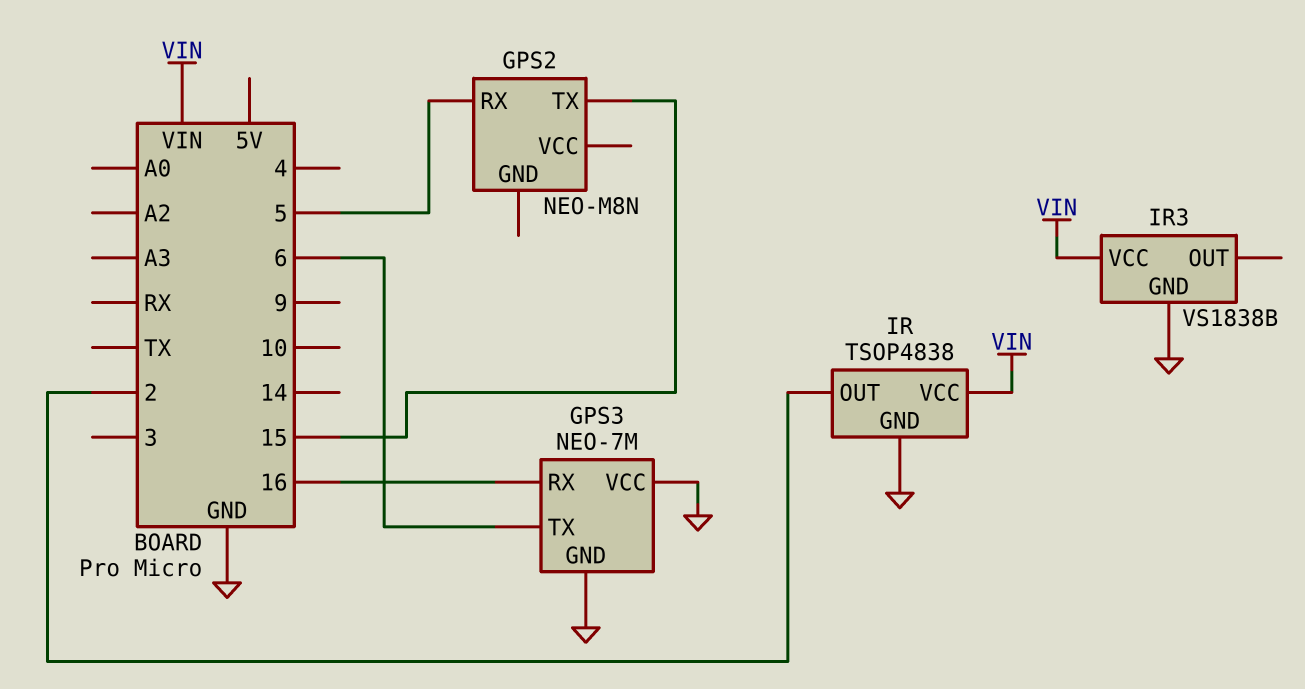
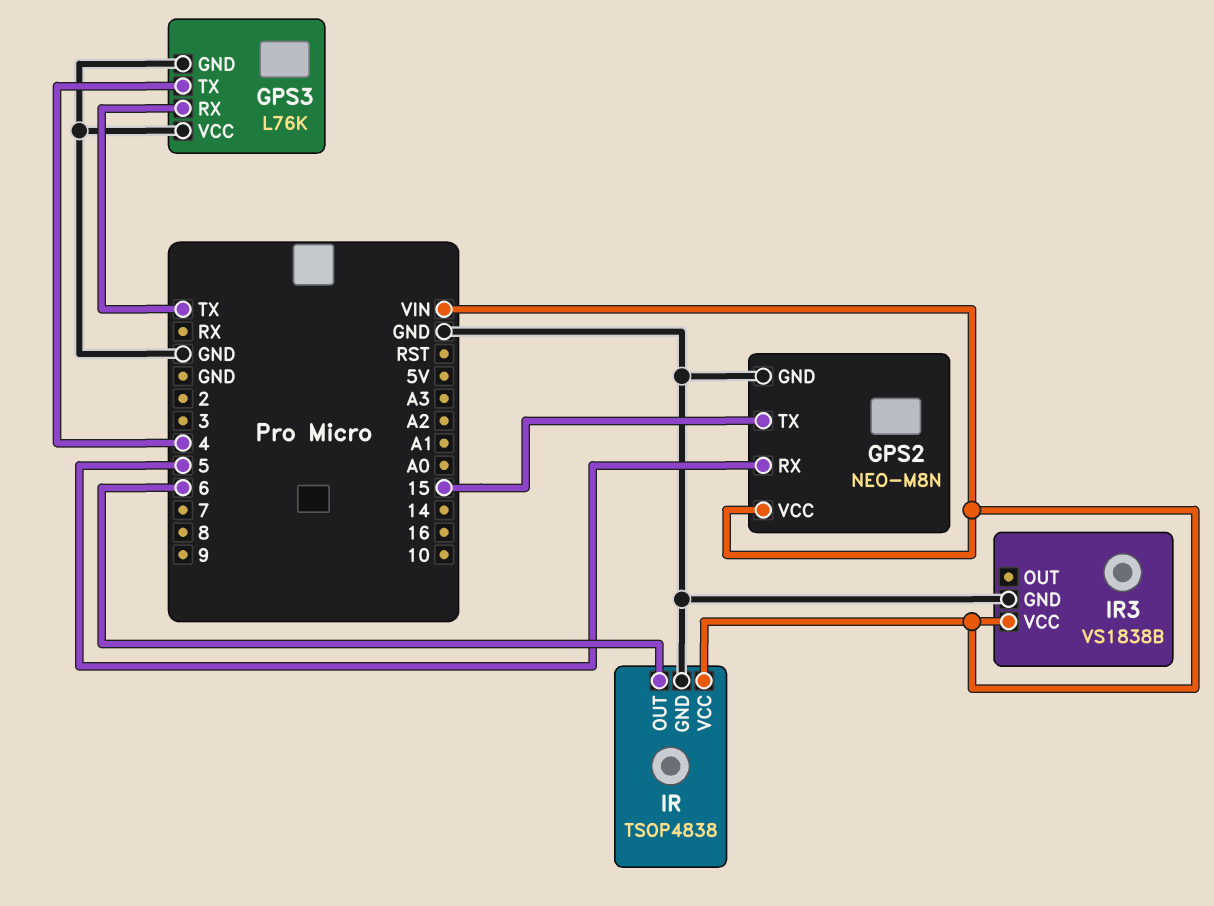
GPS2 pin GND: none -> GND
GPS2 pin VCC: none -> VIN
GPS3: NEO-7M -> L76K
GPS3 pin RX: 16 -> TX
GPS3 pin TX: 6 -> 4
IR pin OUT: 2 -> 6

